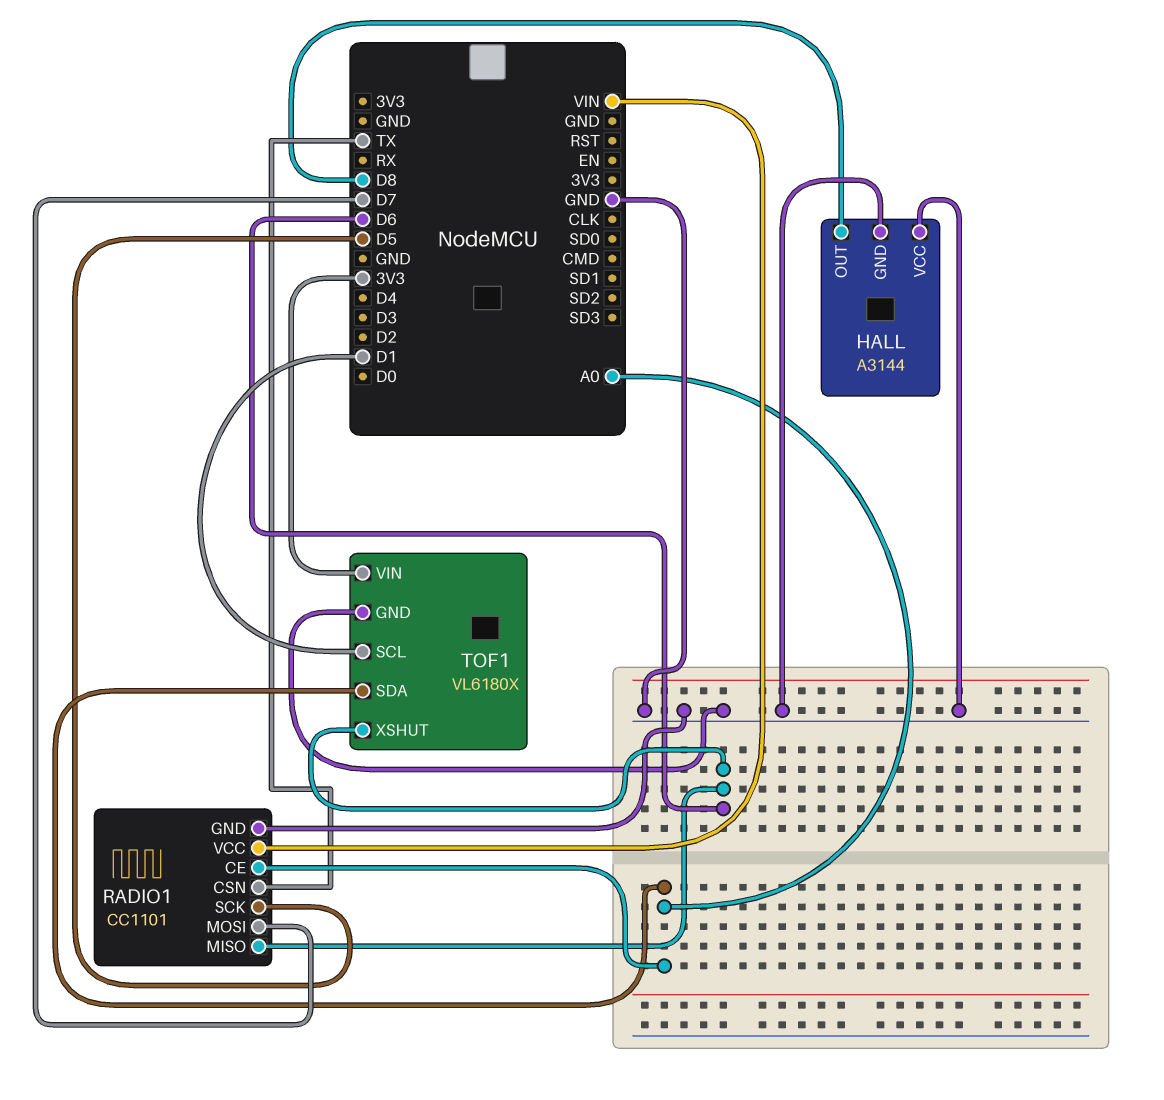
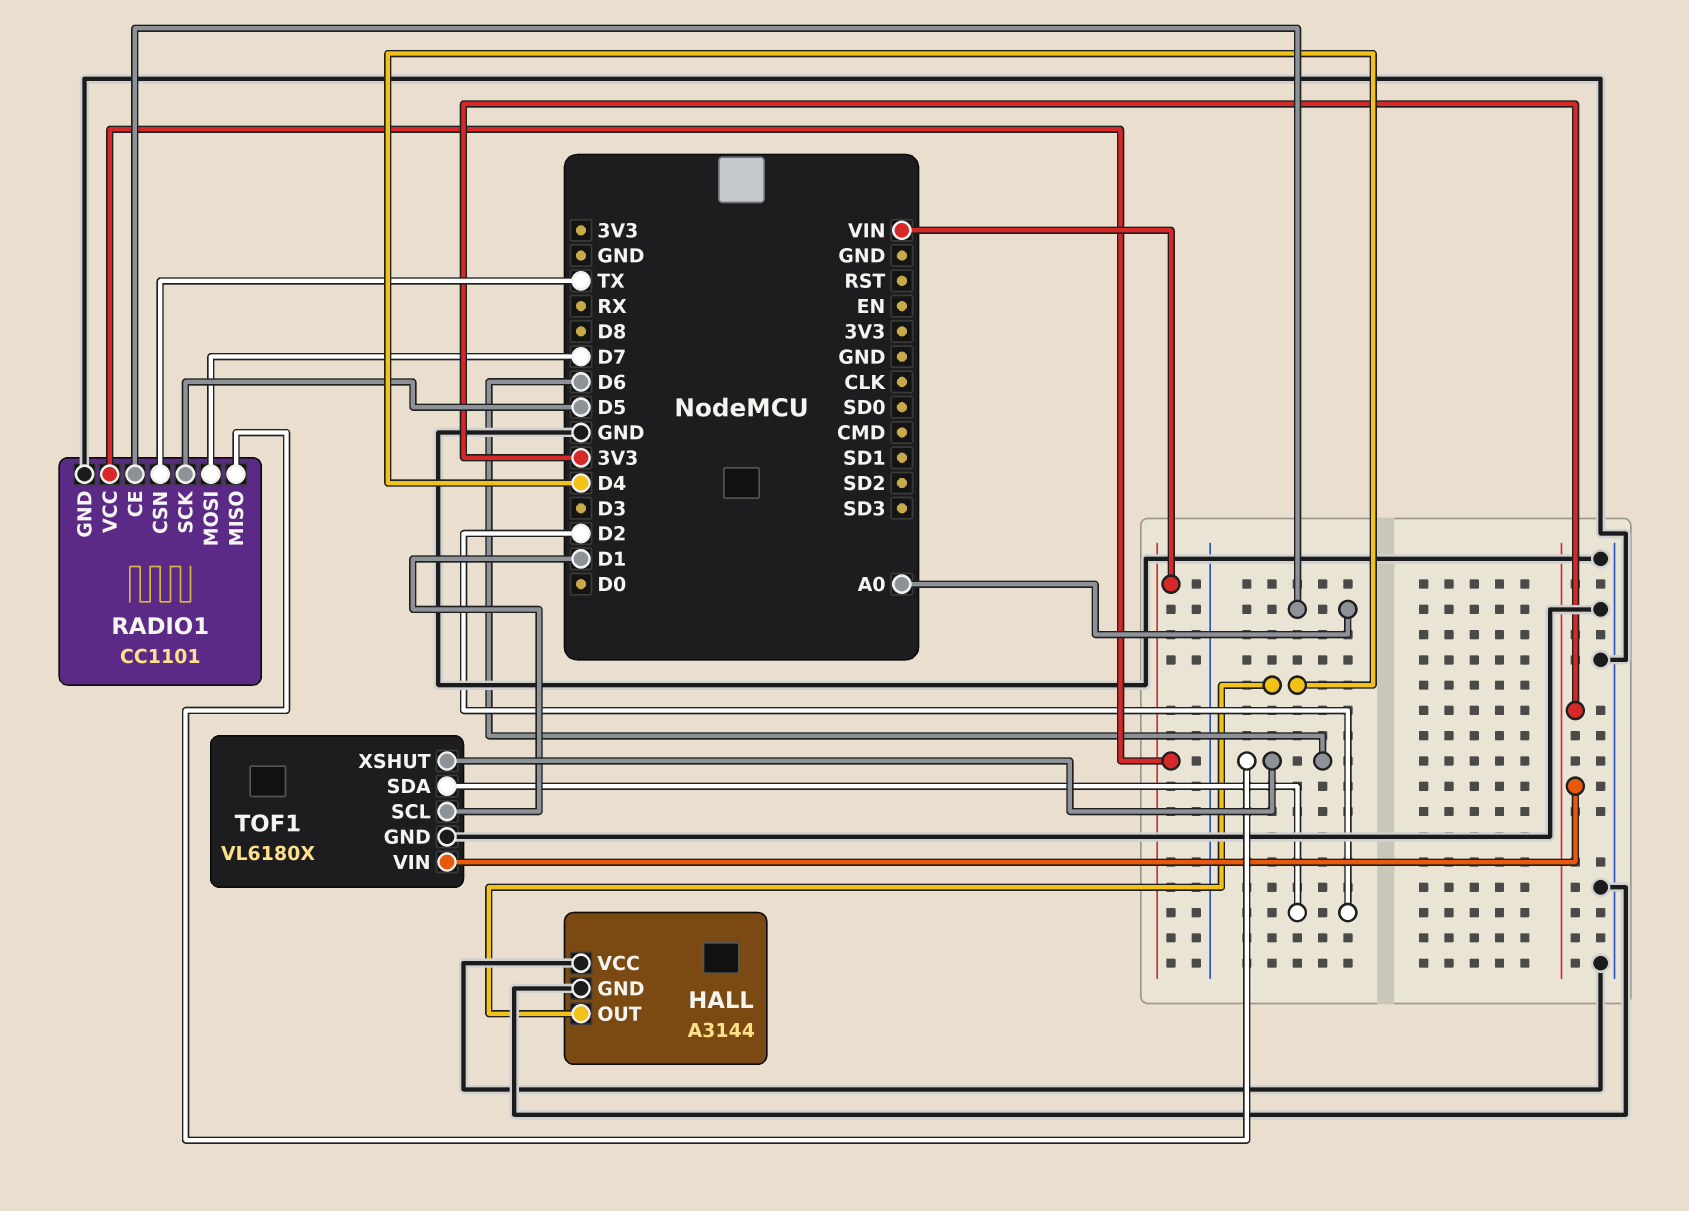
HALL pin OUT: D8 -> D4
TOF1 pin SDA: A0 -> D2

